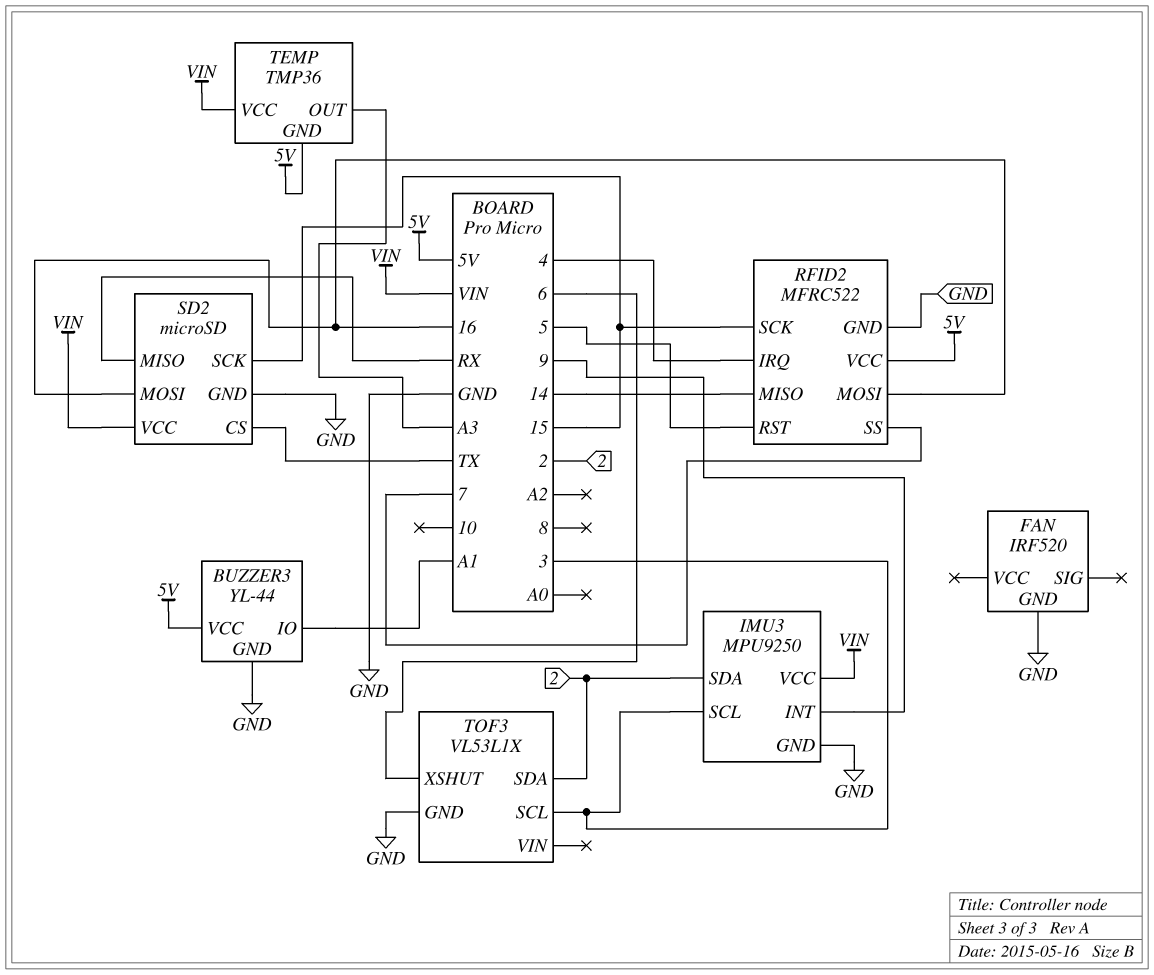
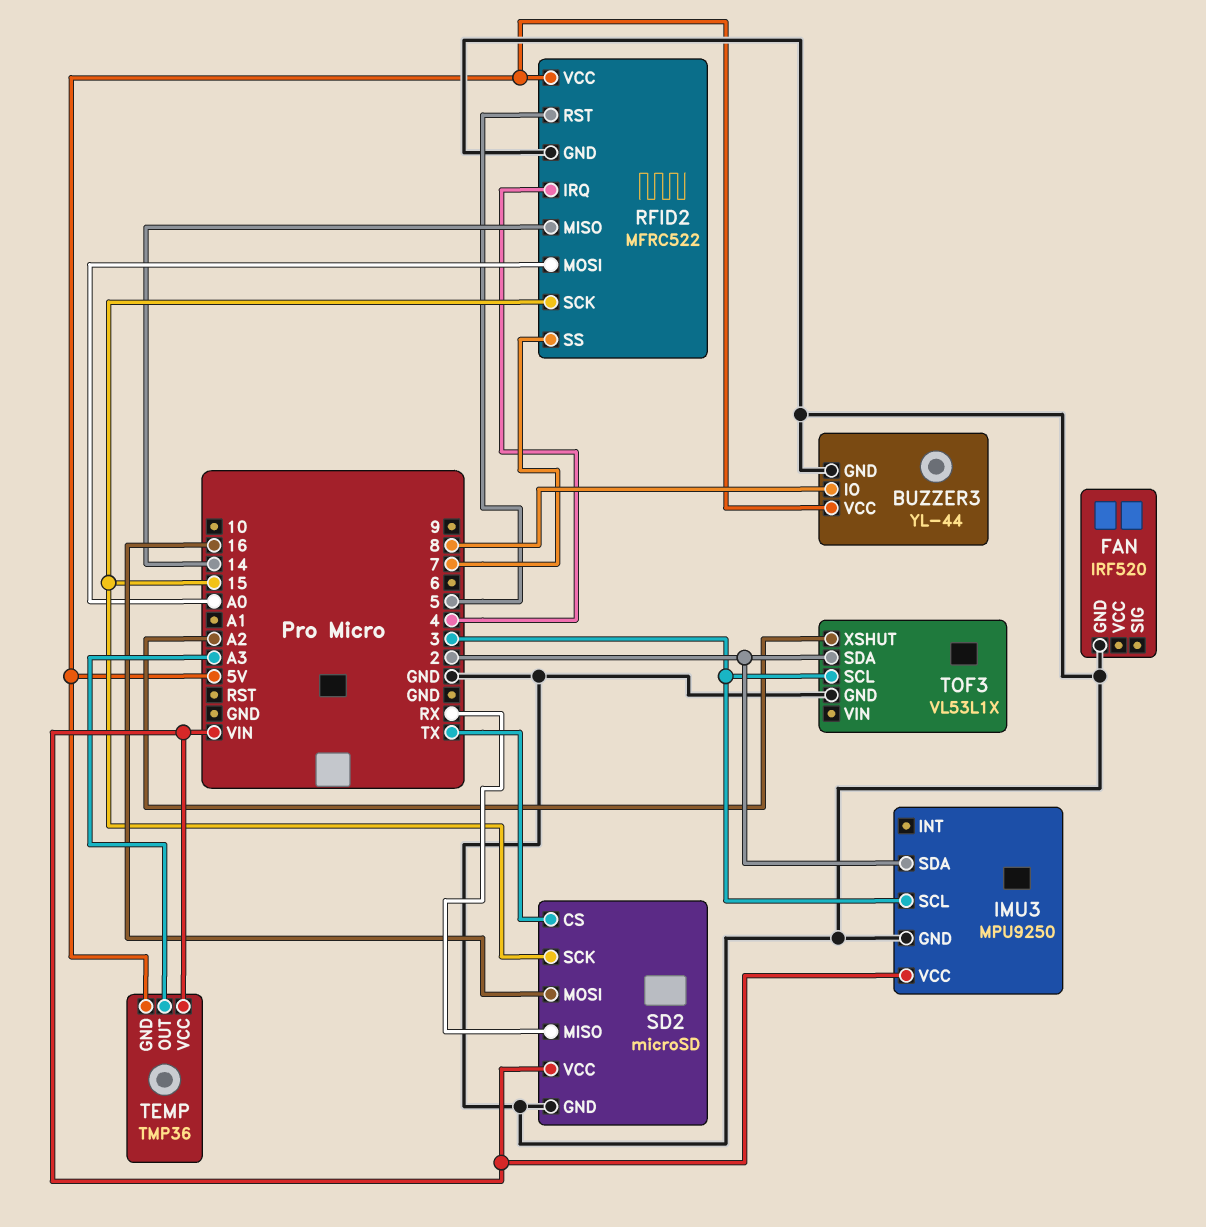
BUZZER3 pin IO: A1 -> 8
IMU3 pin INT: 9 -> none
RFID2 pin MOSI: 16 -> A0
TOF3 pin XSHUT: 6 -> A2

